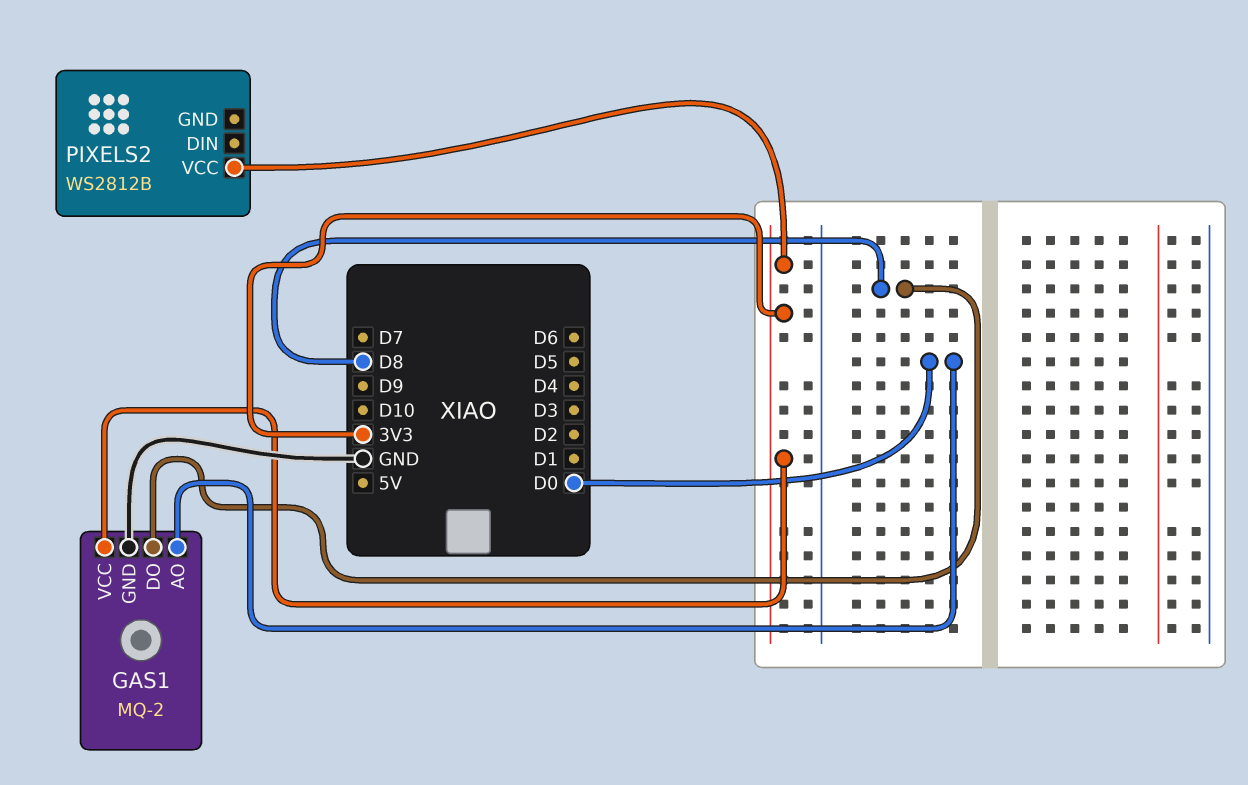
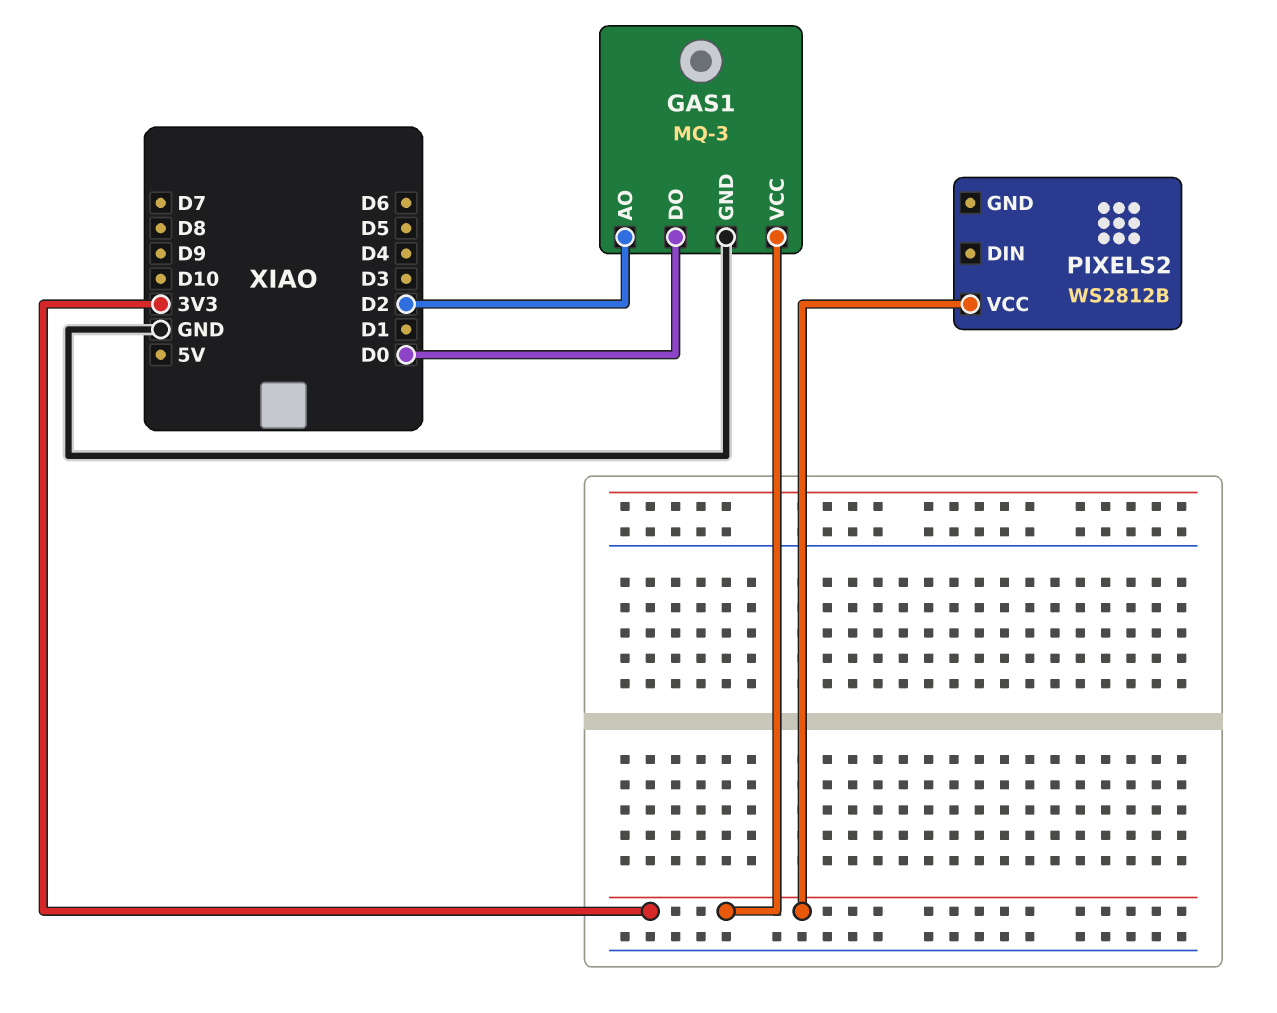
GAS1: MQ-2 -> MQ-3
GAS1 pin AO: D0 -> D2
GAS1 pin DO: D8 -> D0

